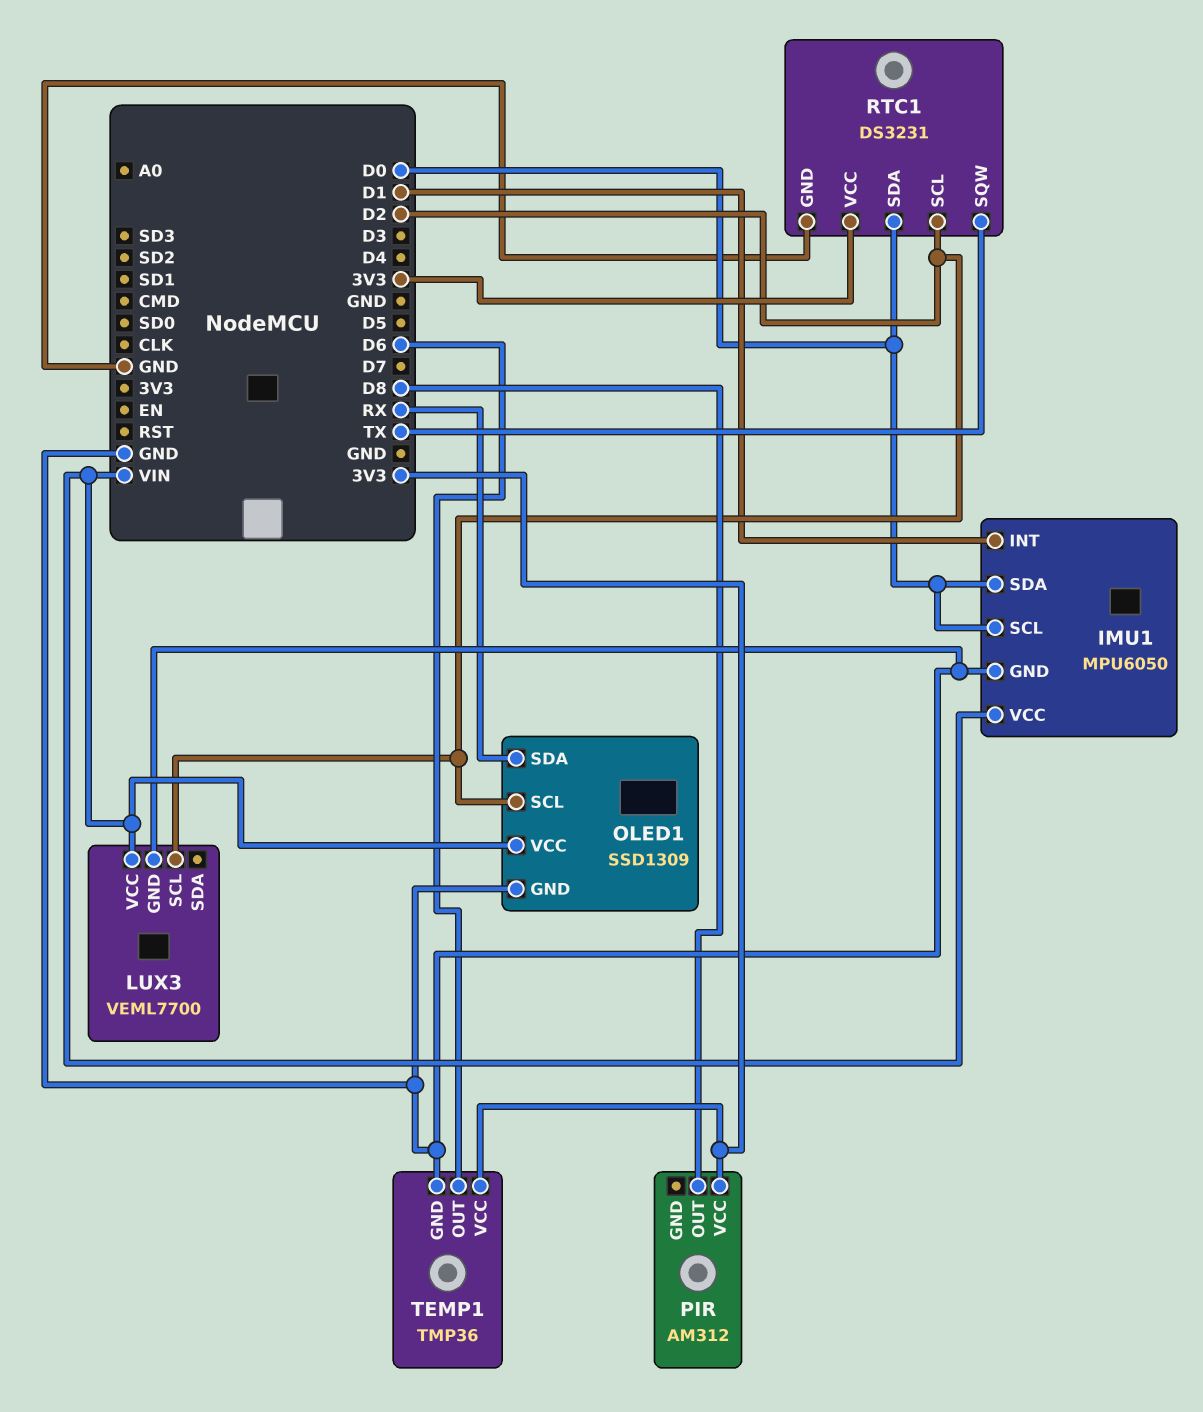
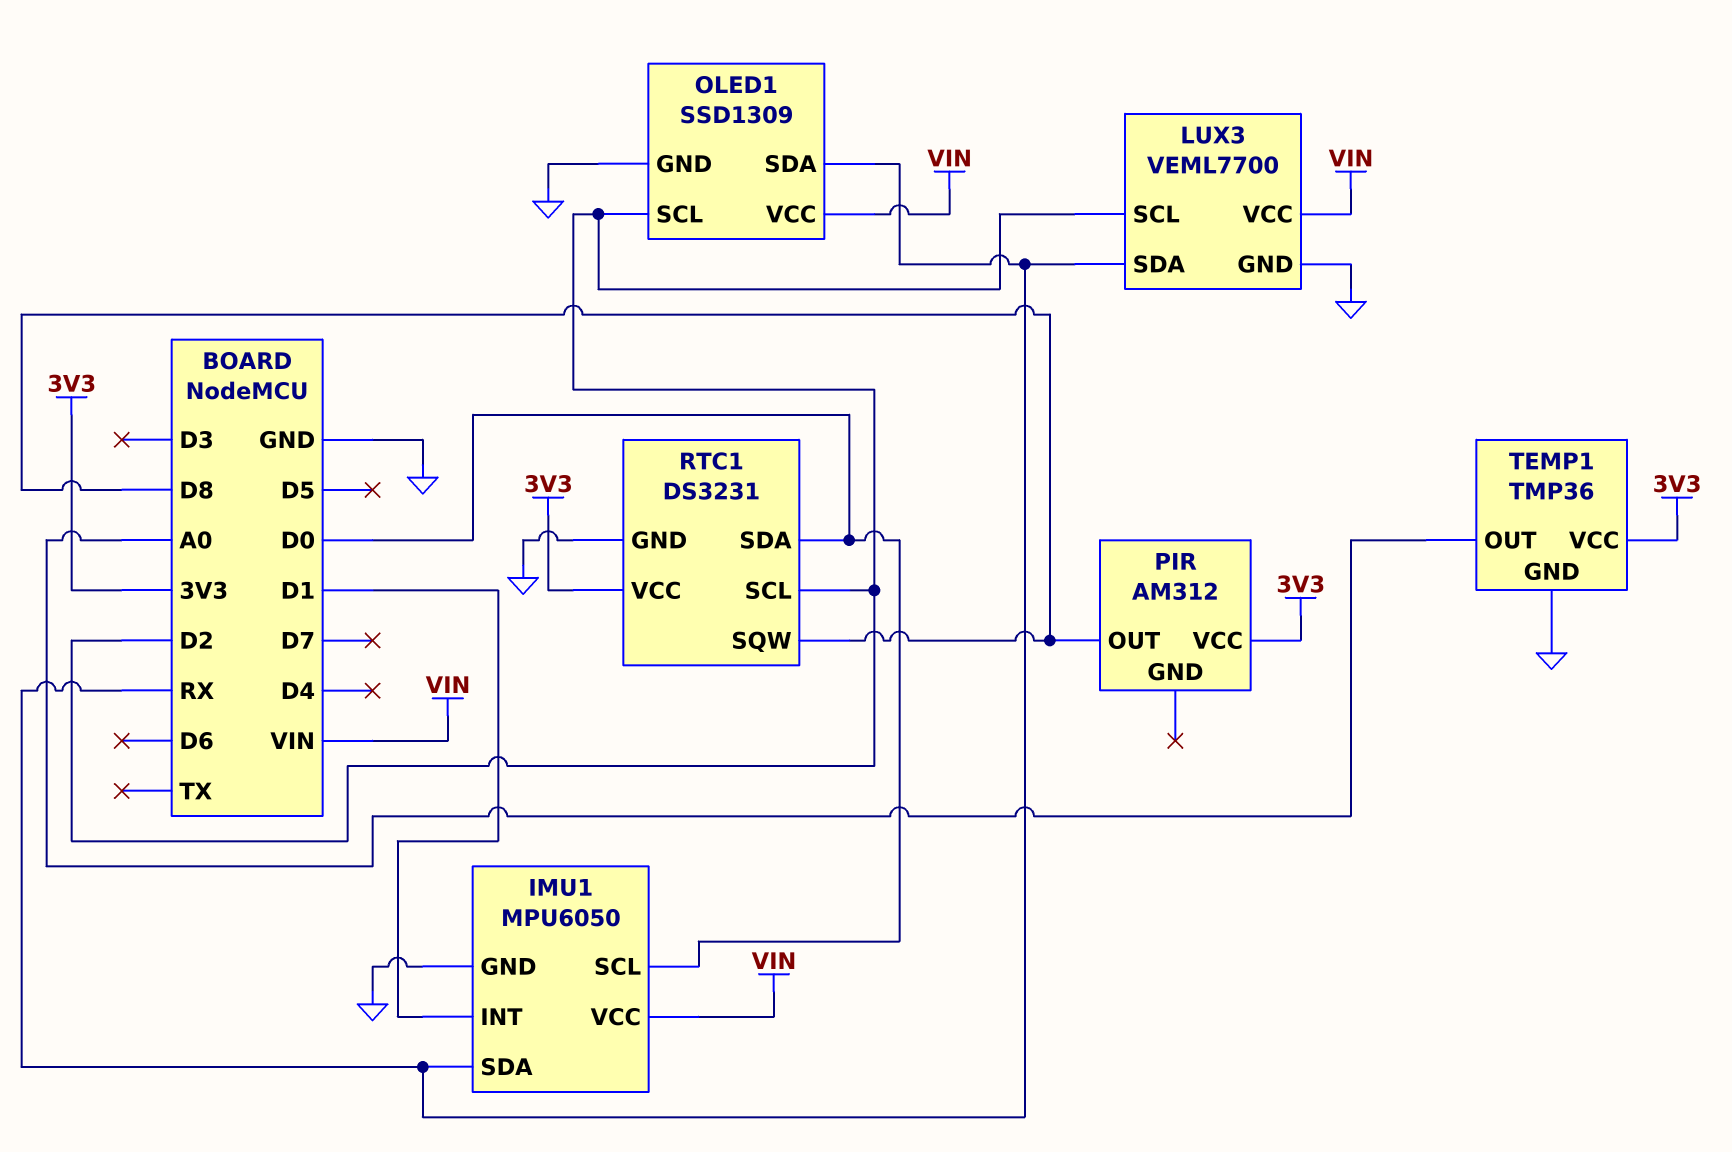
IMU1 pin SDA: D0 -> RX
LUX3 pin SDA: none -> RX
RTC1 pin SQW: TX -> D8
TEMP1 pin OUT: D6 -> A0

